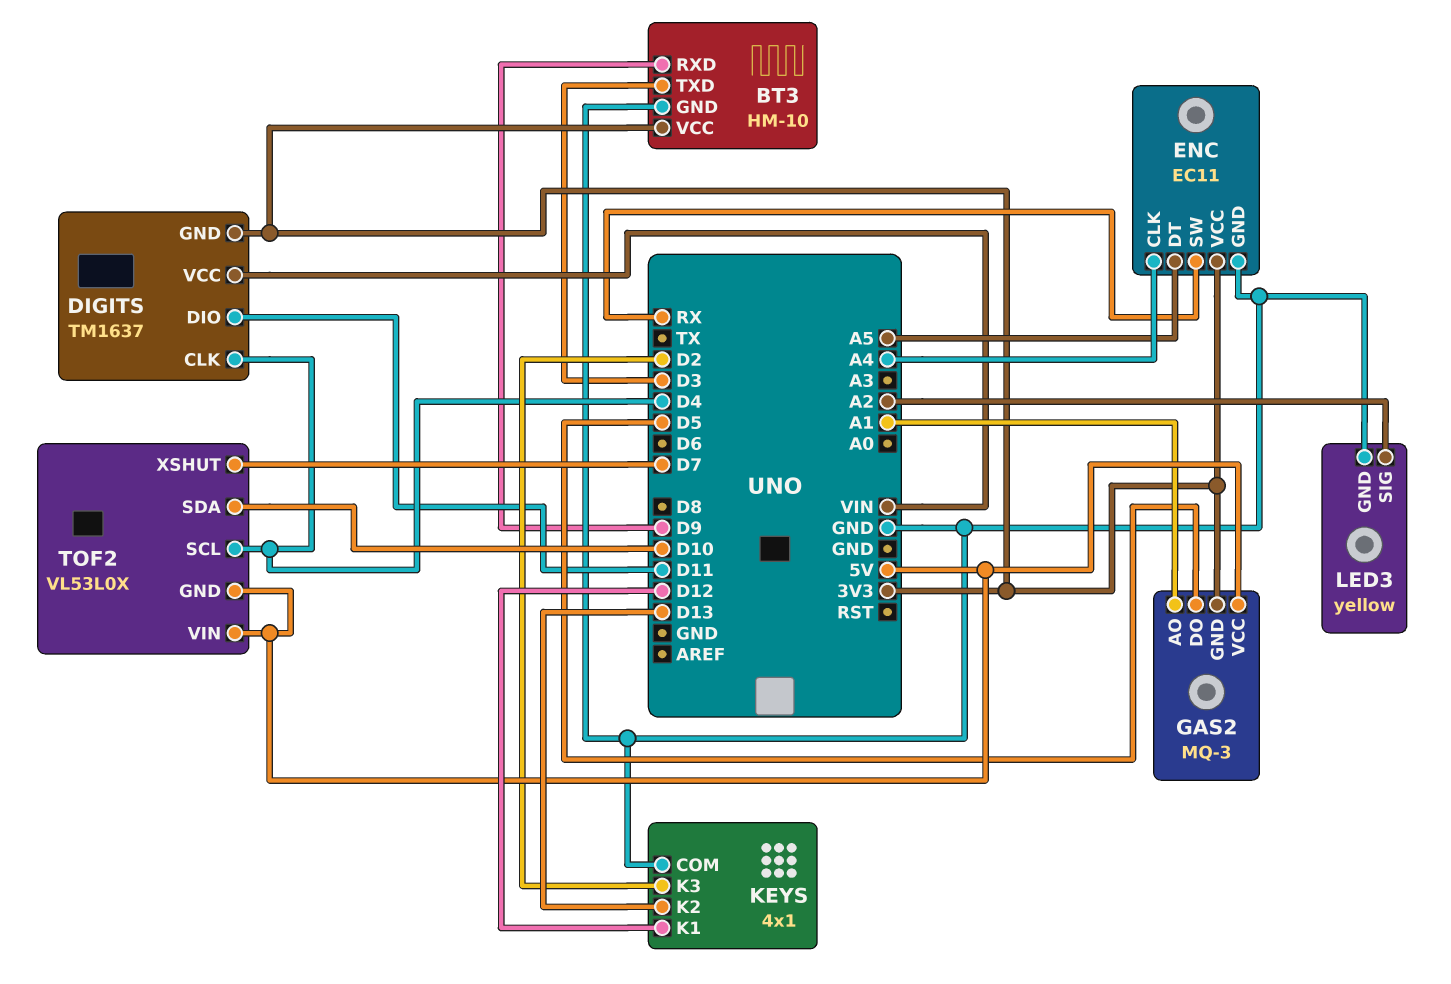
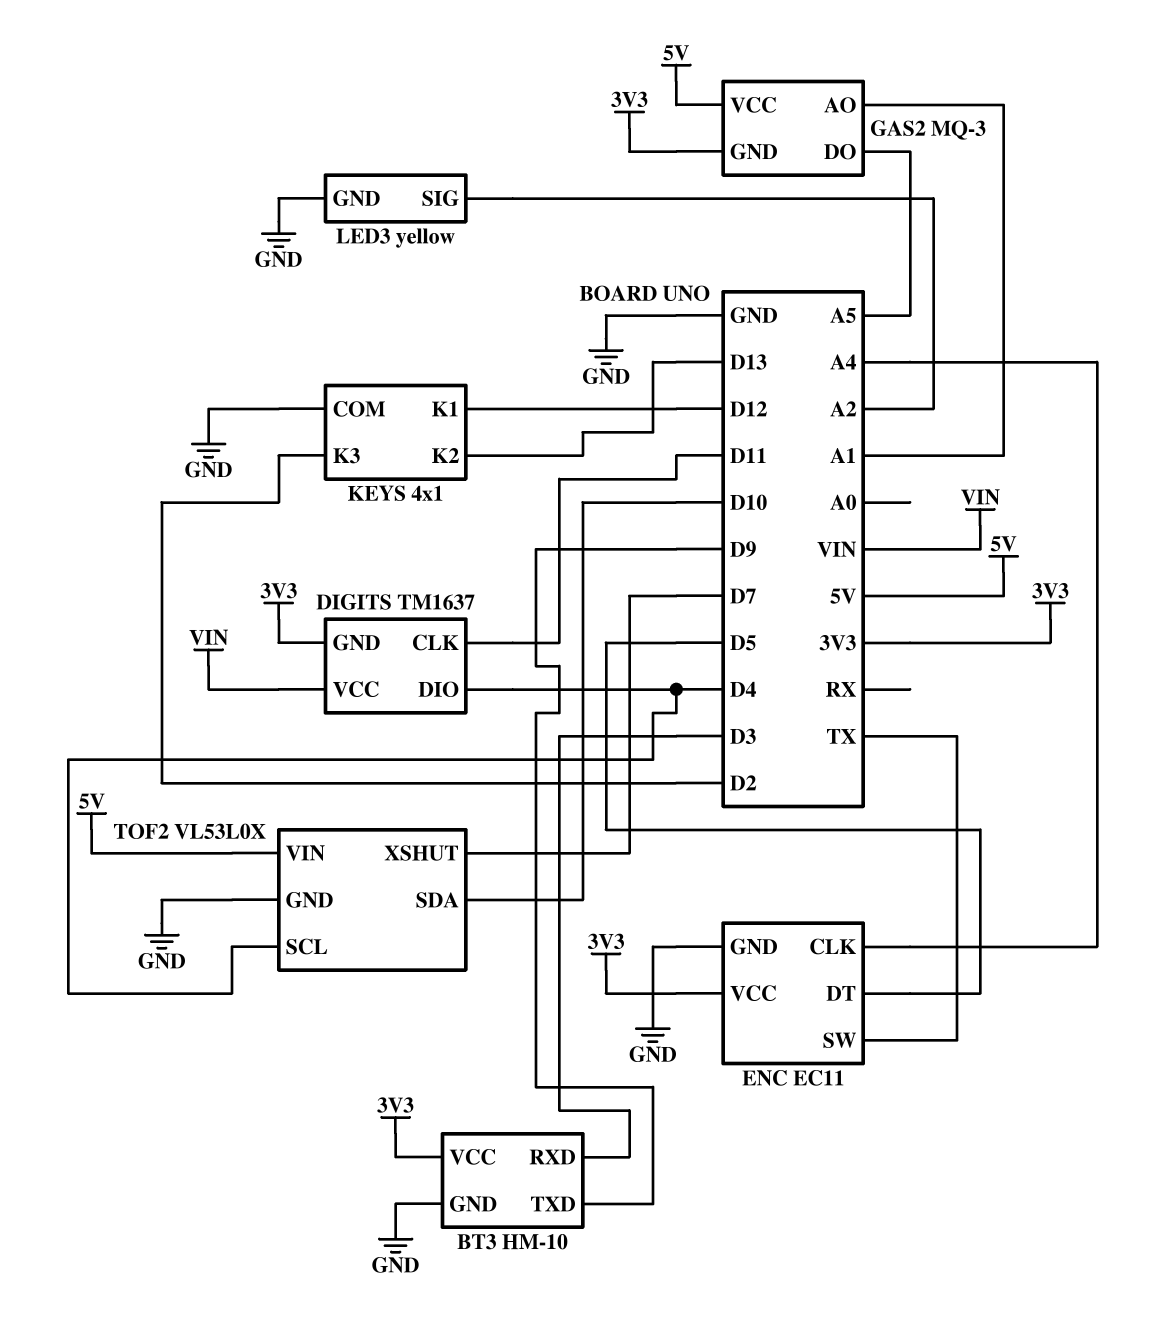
BT3 pin RXD: D9 -> D3
BT3 pin TXD: D3 -> D9
DIGITS pin CLK: D4 -> D11
DIGITS pin DIO: D11 -> D4
ENC pin DT: A5 -> D5
ENC pin SW: RX -> TX
GAS2 pin DO: D5 -> A5
TOF2 pin GND: 5V -> GND

